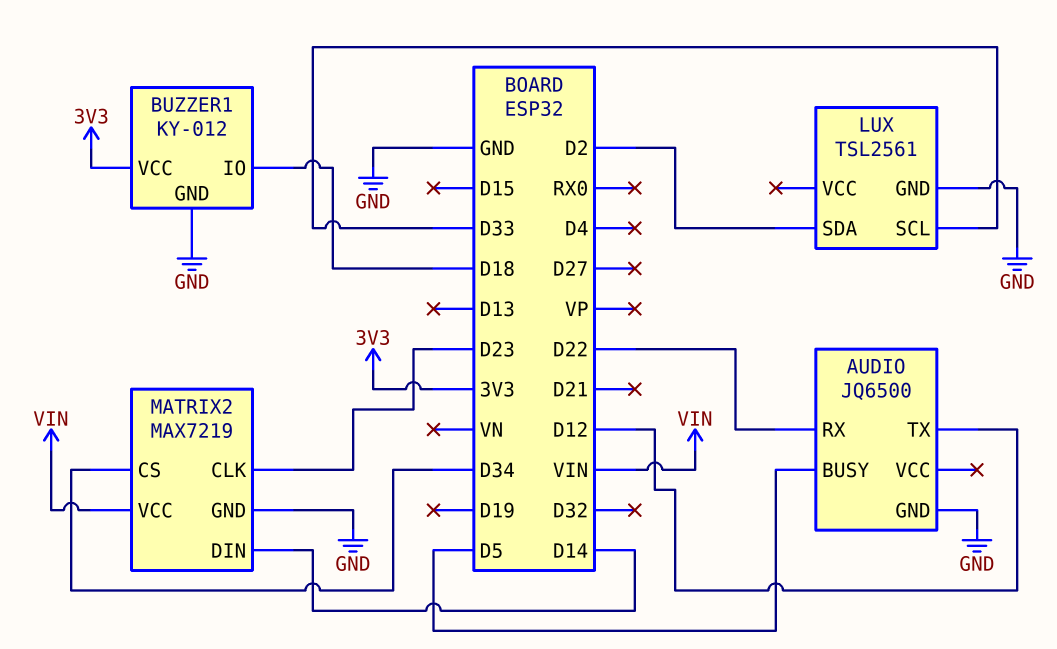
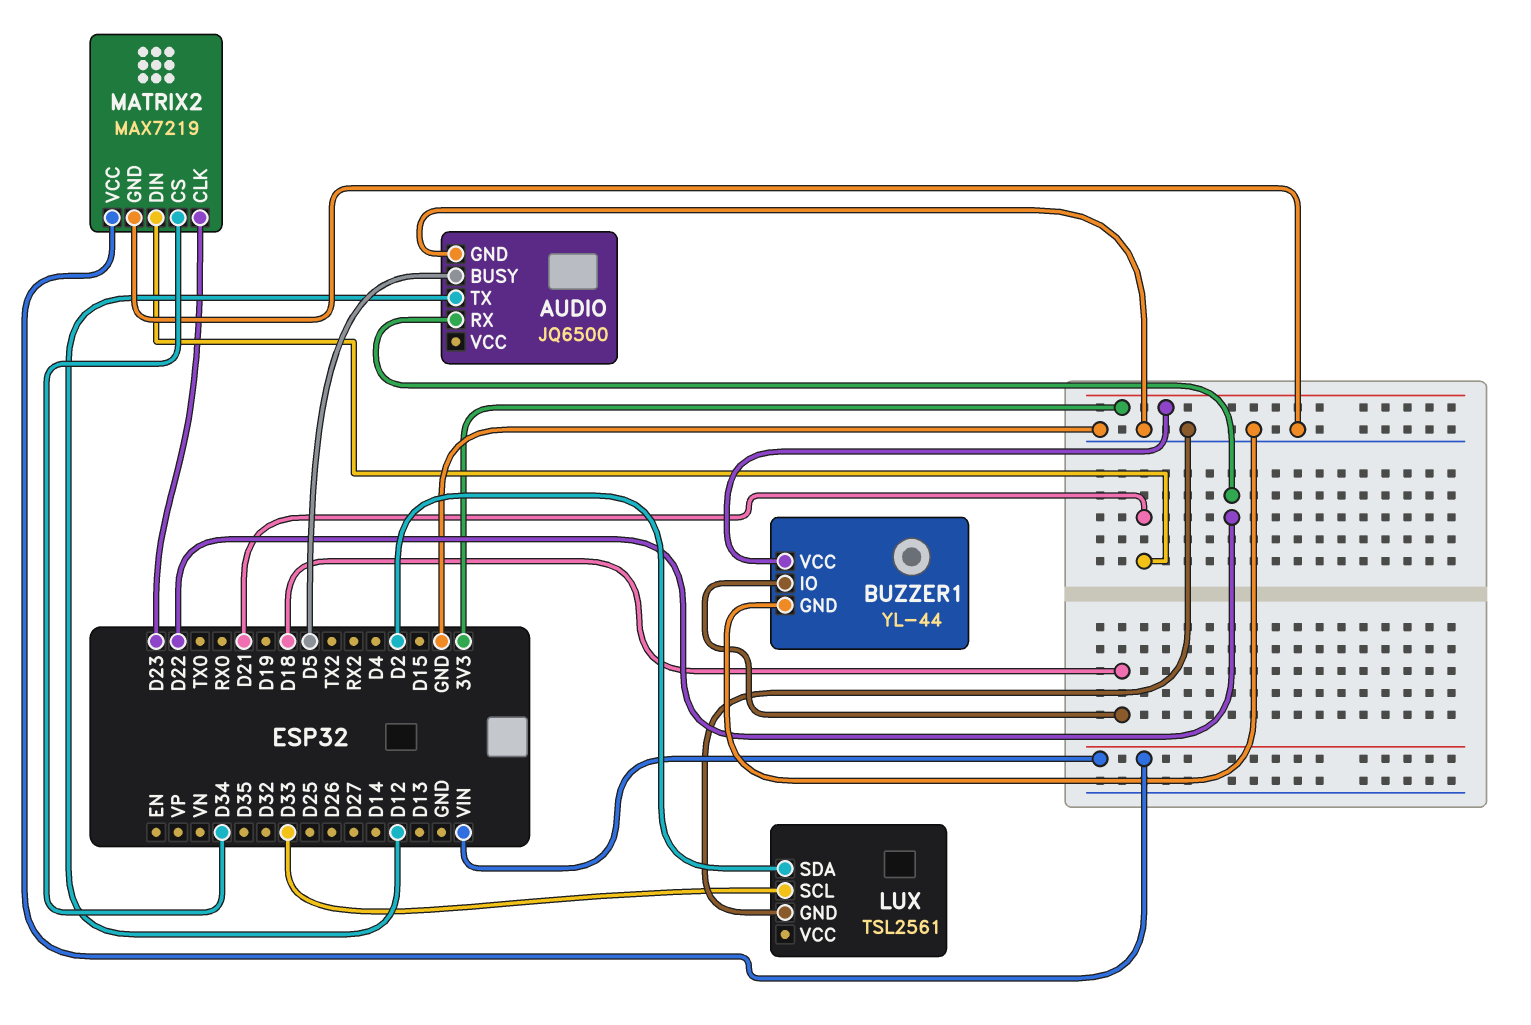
BUZZER1: KY-012 -> YL-44
MATRIX2 pin DIN: D14 -> D21

